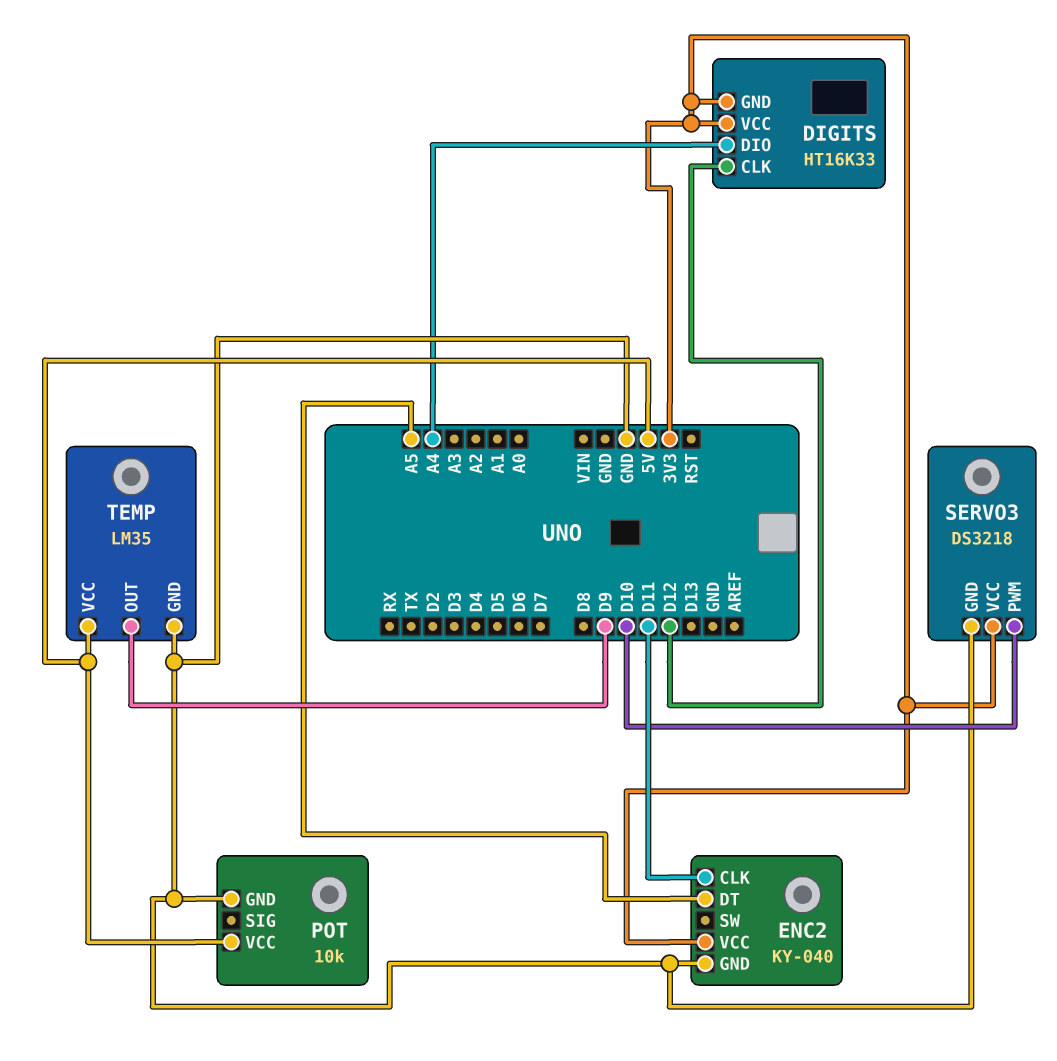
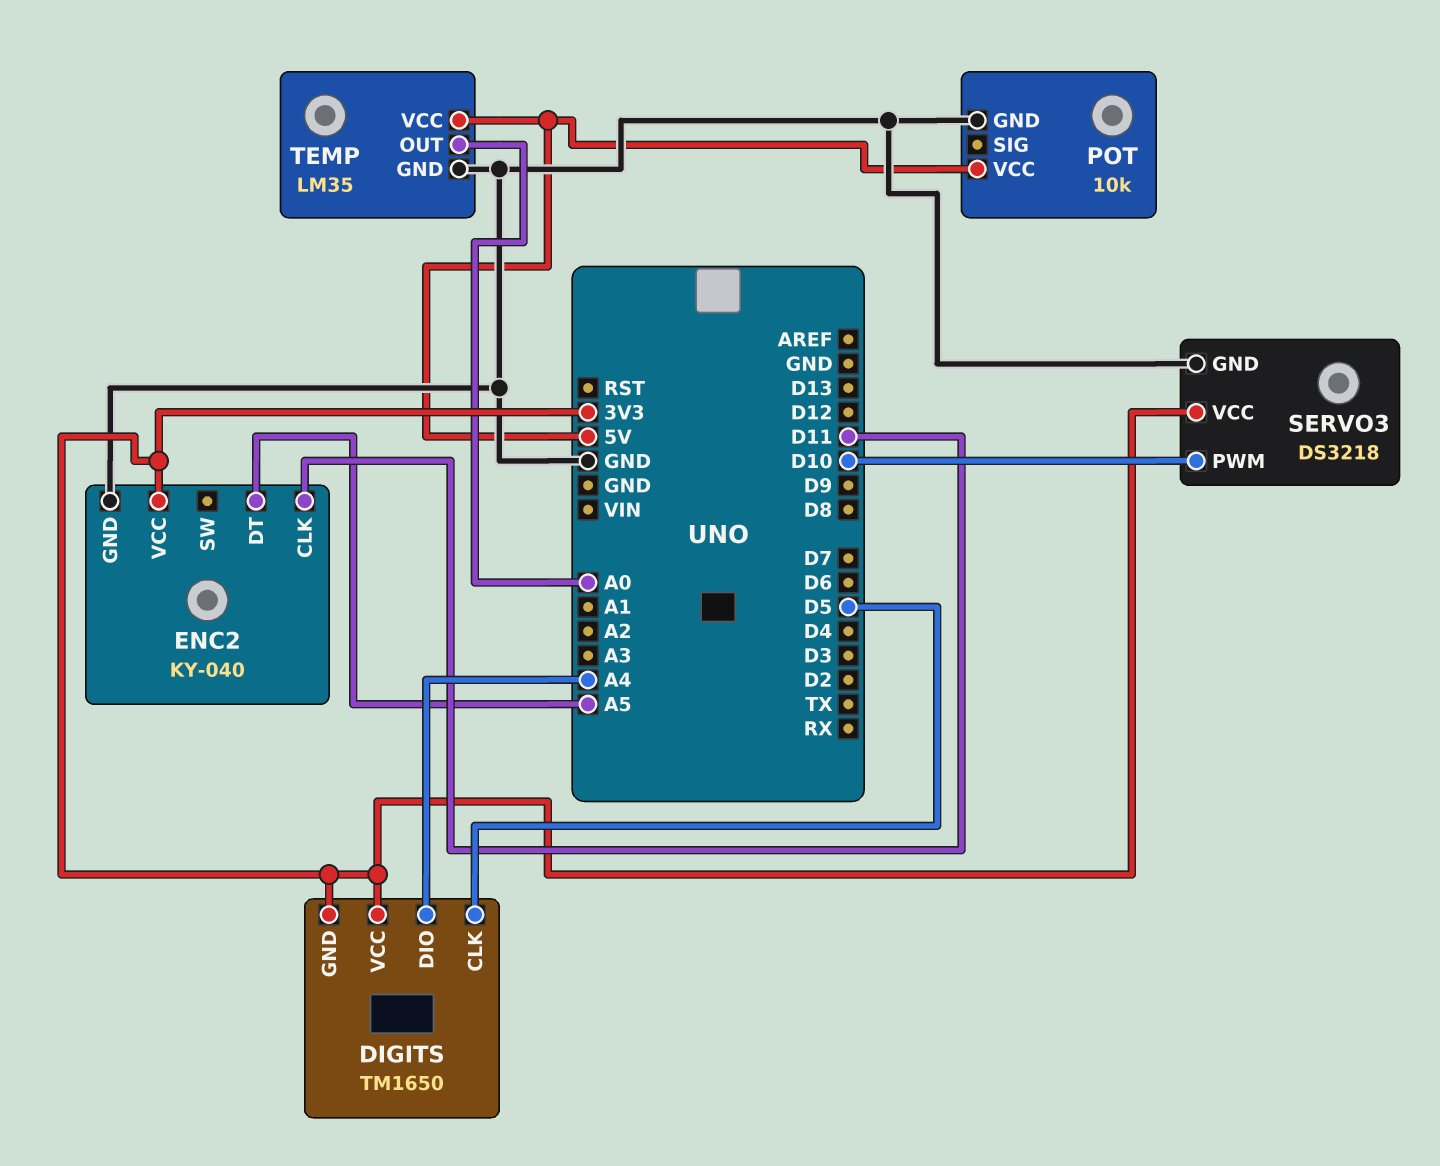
DIGITS: HT16K33 -> TM1650
DIGITS pin CLK: D12 -> D5
TEMP pin OUT: D9 -> A0

